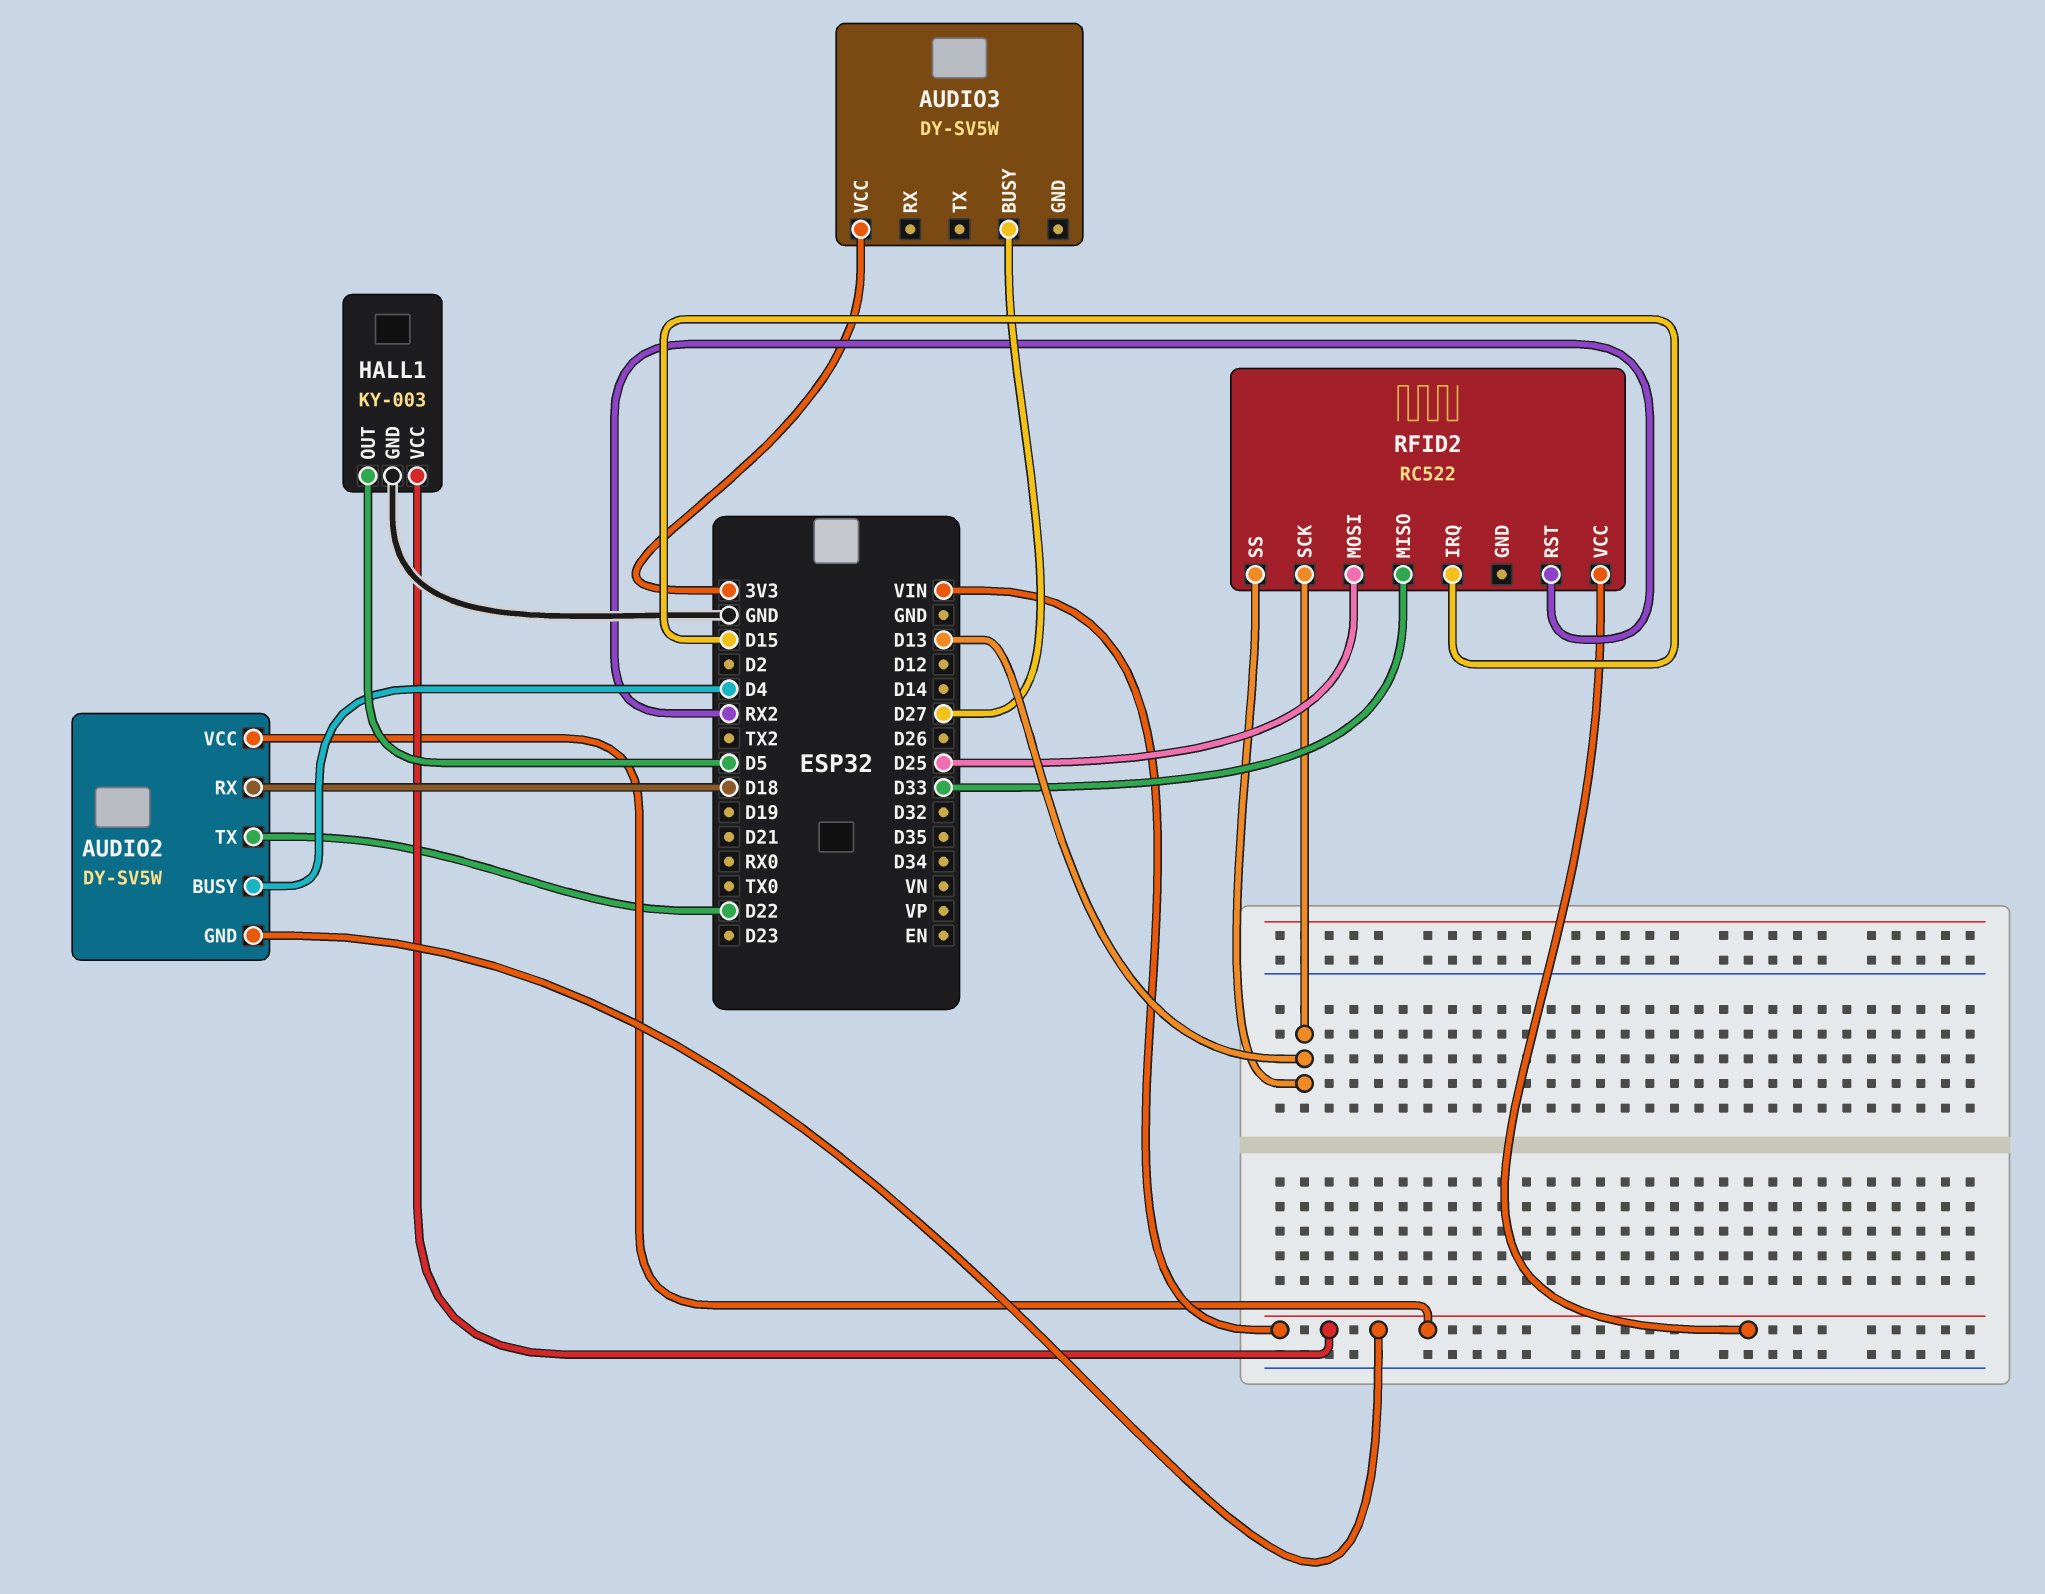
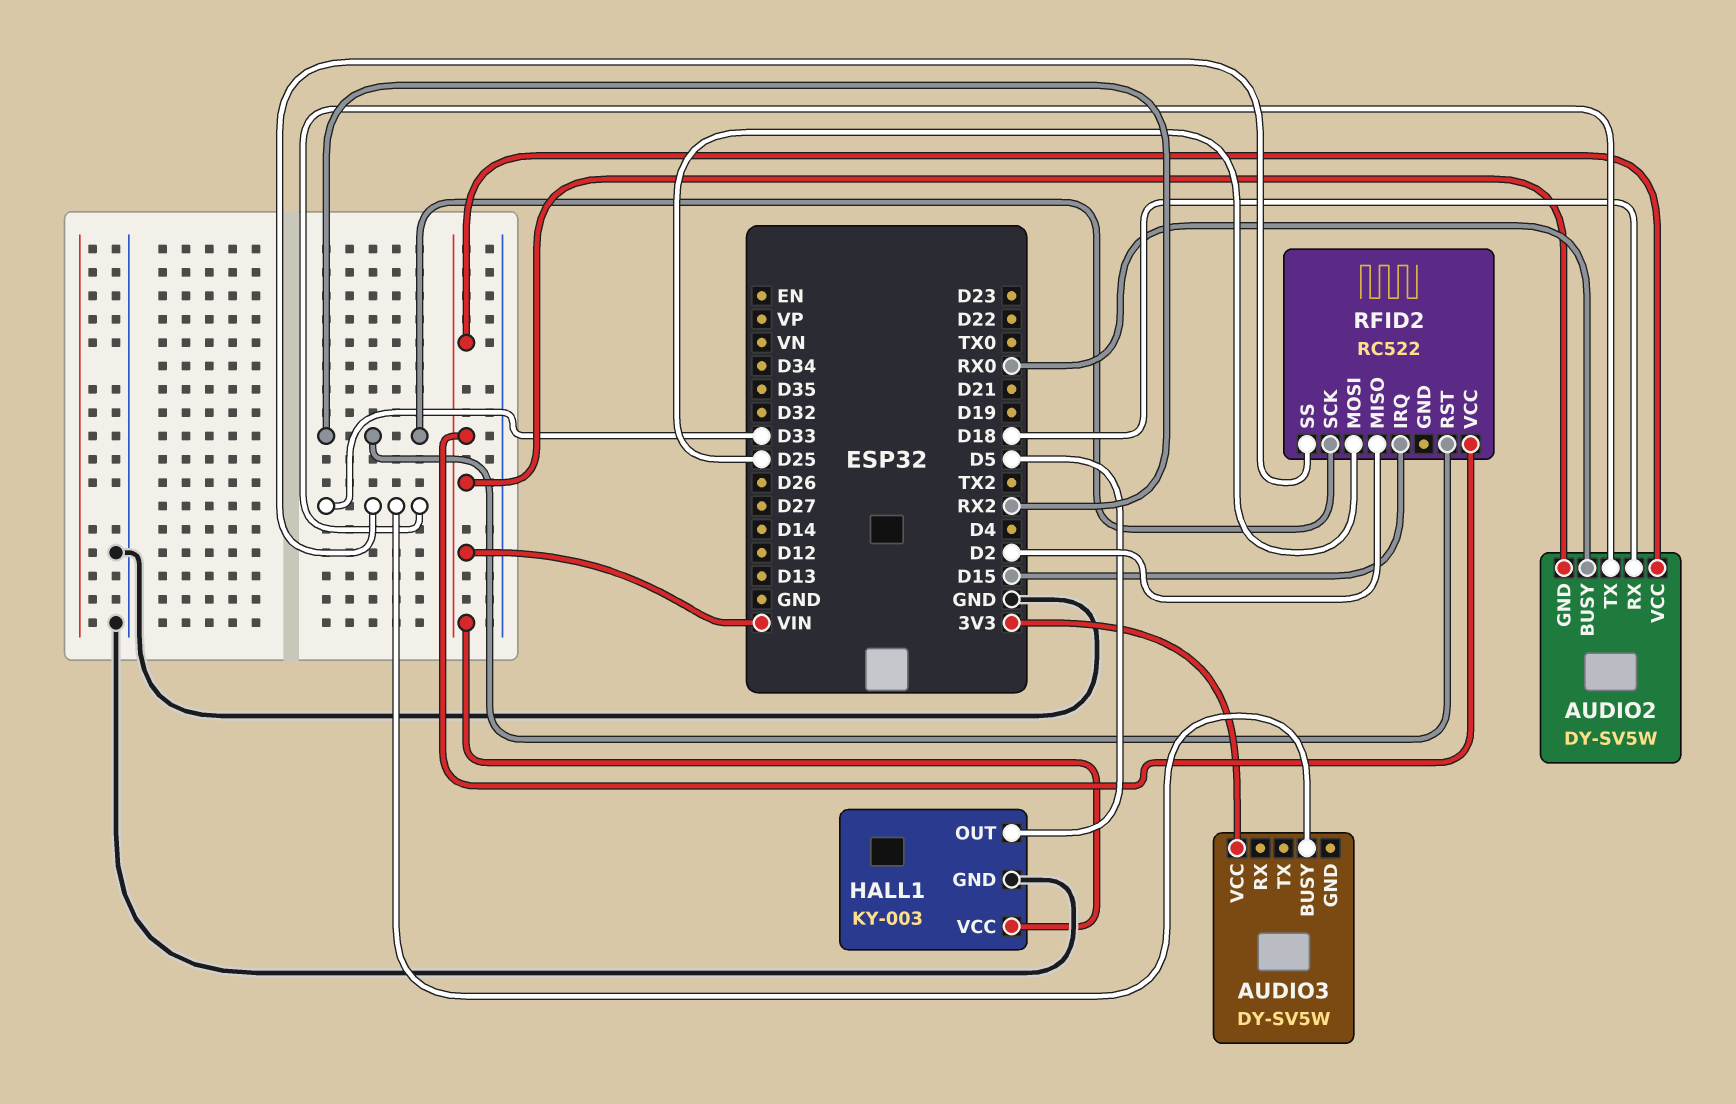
AUDIO2 pin BUSY: D4 -> RX0
AUDIO2 pin TX: D22 -> D33
AUDIO3 pin BUSY: D27 -> D33
RFID2 pin MISO: D33 -> D2
RFID2 pin SCK: D13 -> RX2
RFID2 pin SS: D13 -> D33

